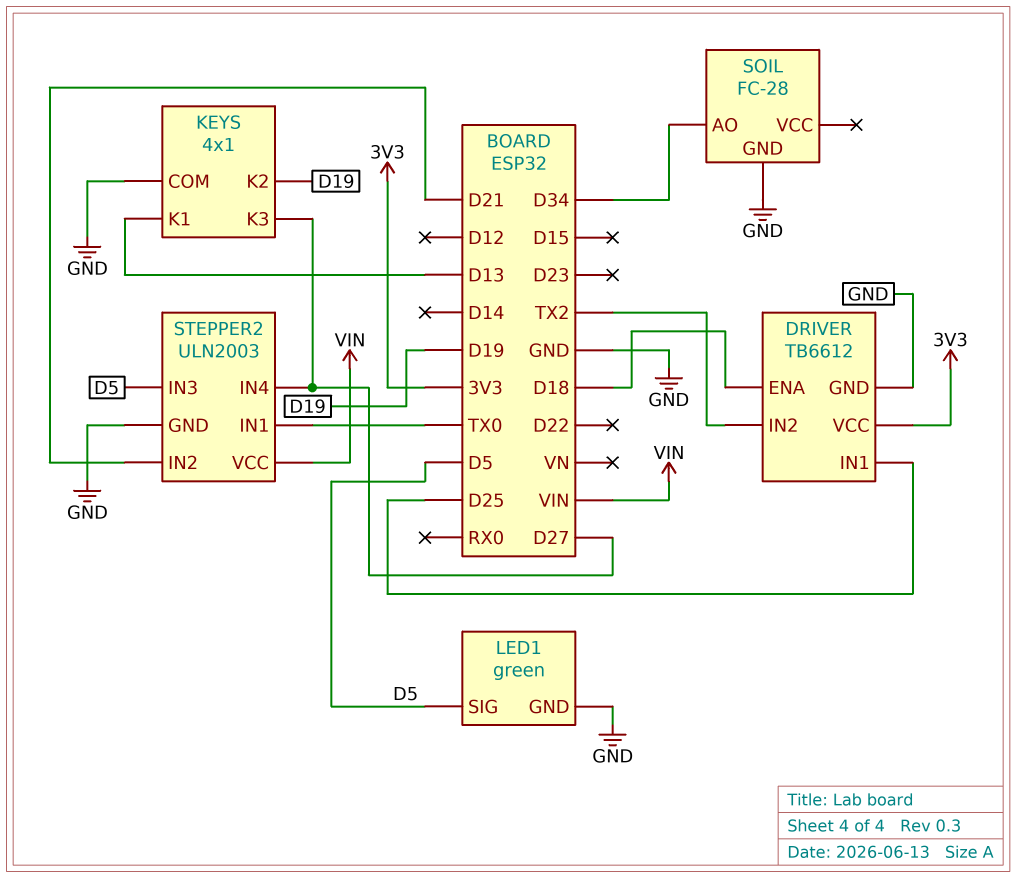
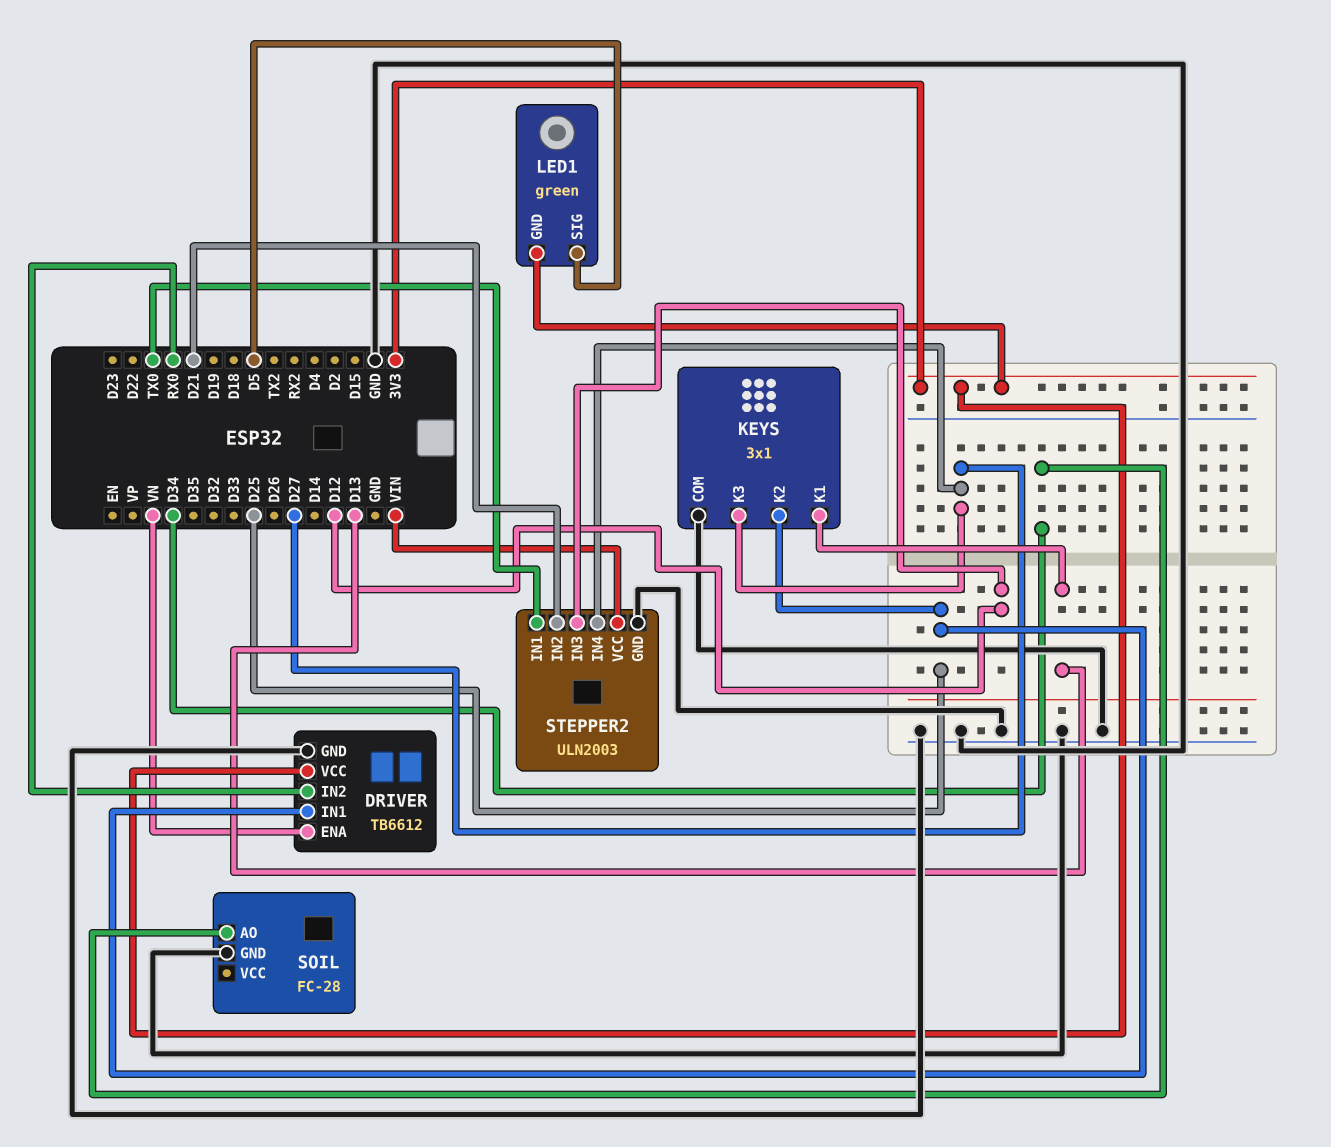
DRIVER pin ENA: D18 -> VN
DRIVER pin IN2: TX2 -> RX0
KEYS: 4x1 -> 3x1
KEYS pin K2: D19 -> D25
LED1 pin GND: GND -> 3V3
STEPPER2 pin IN3: D5 -> D12

